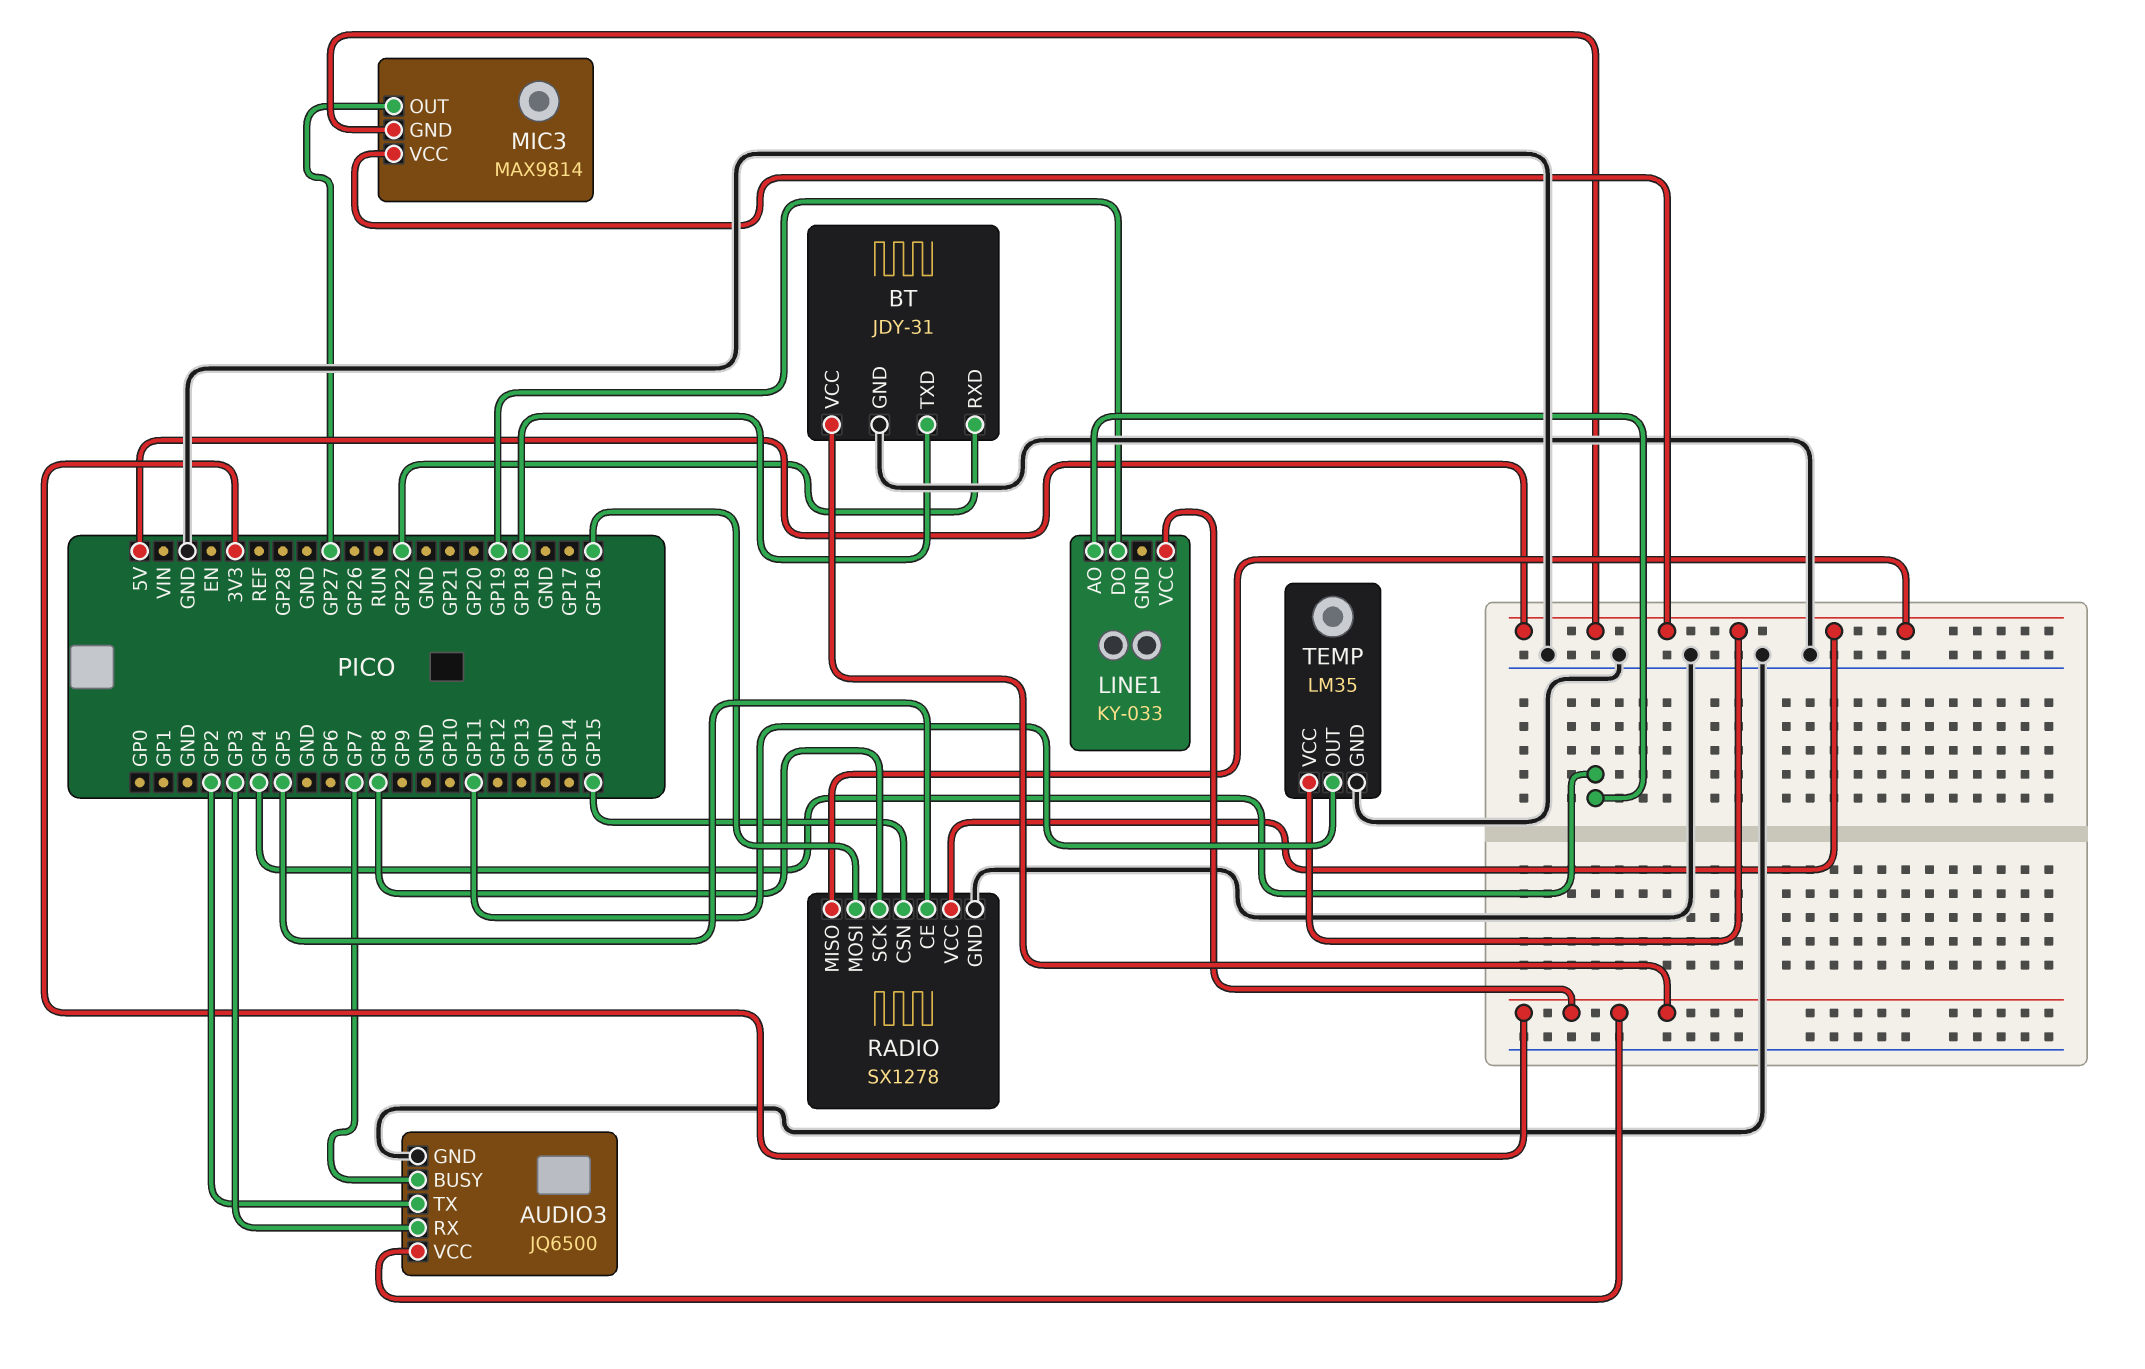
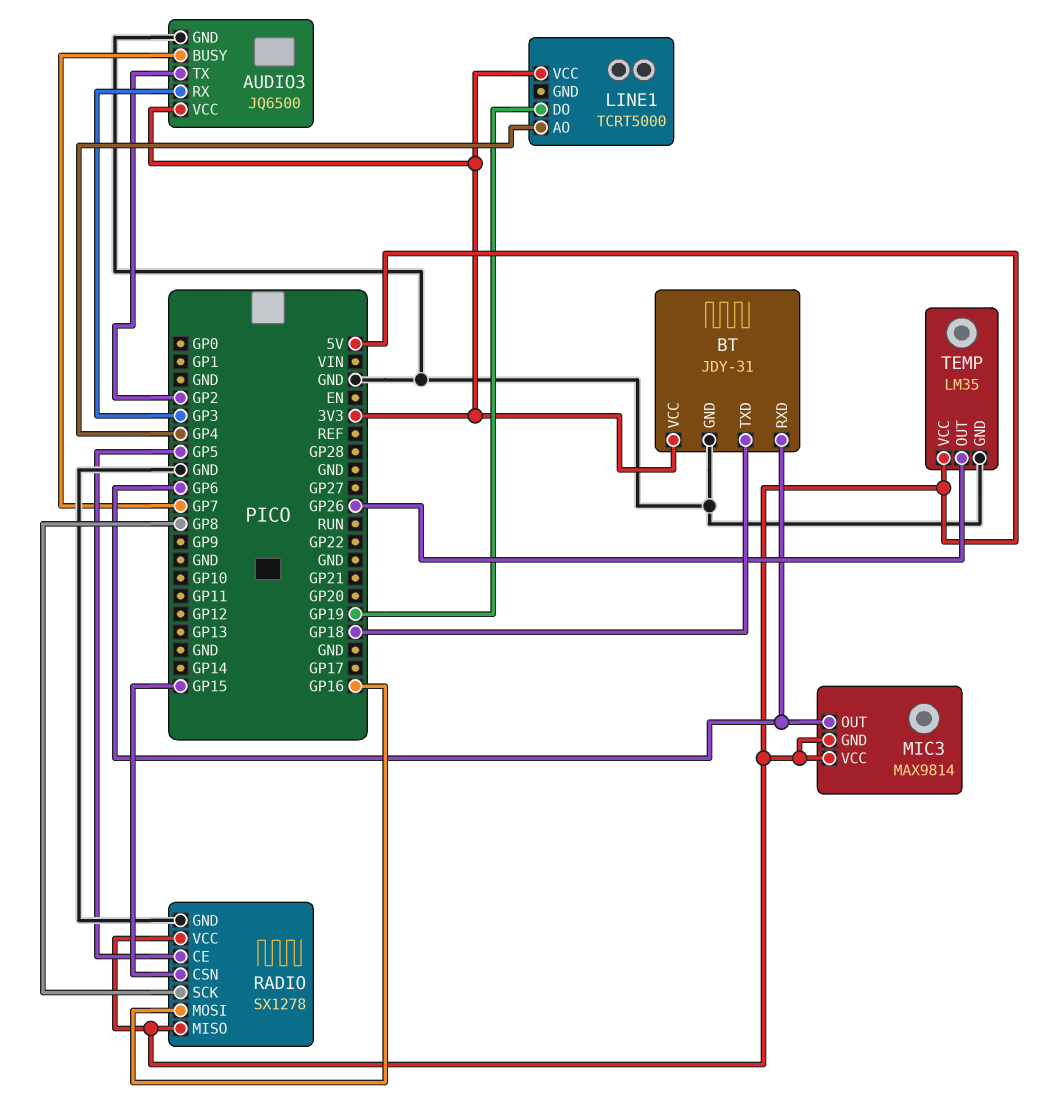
BT pin RXD: GP22 -> GP6
LINE1: KY-033 -> TCRT5000
MIC3 pin OUT: GP27 -> GP6
TEMP pin OUT: GP11 -> GP26

